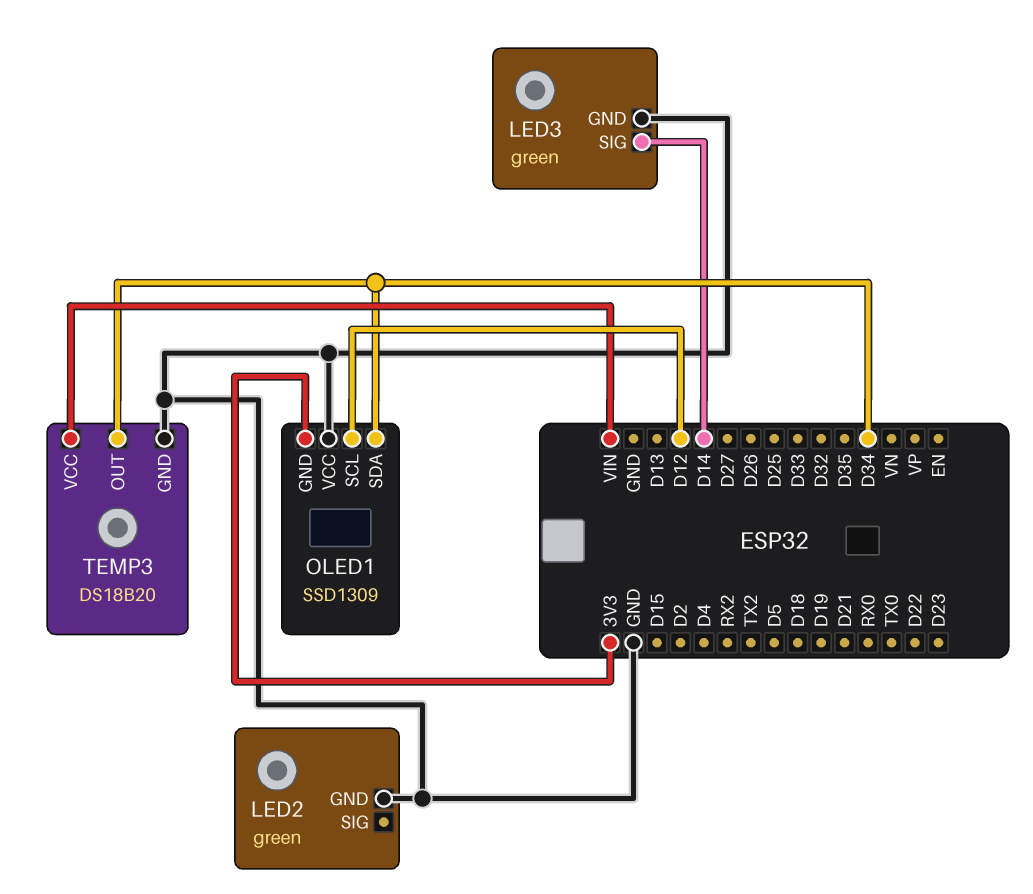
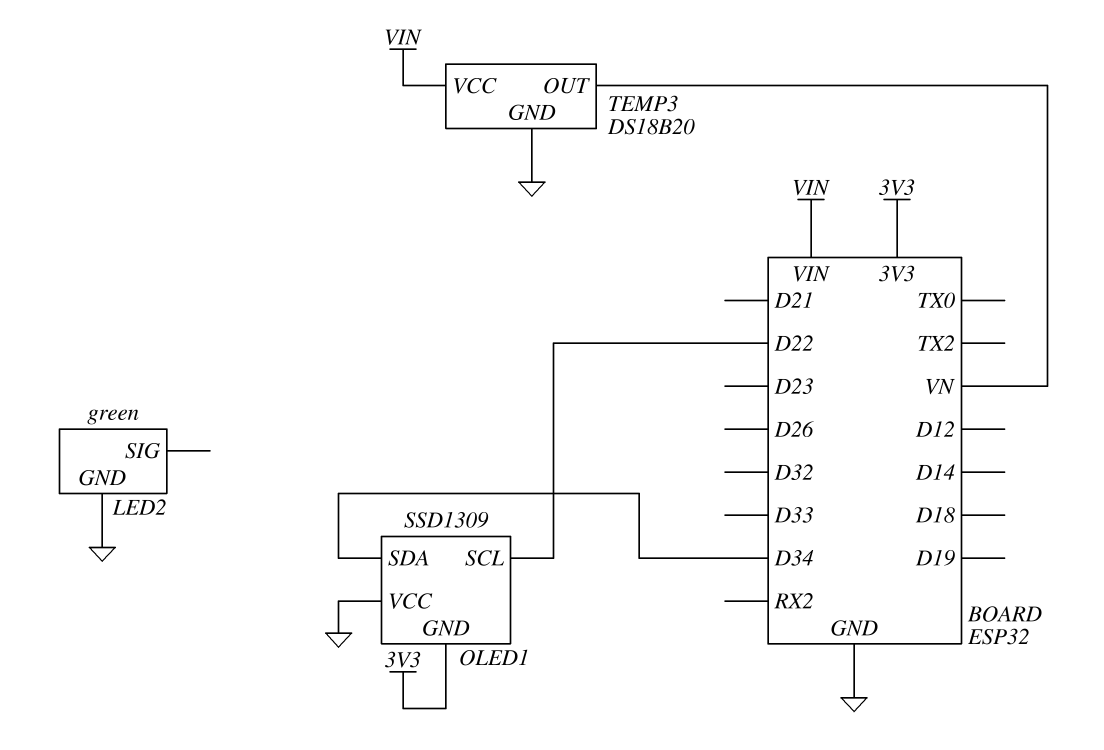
LED3: green -> none
LED3 pin GND: GND -> none
LED3 pin SIG: D14 -> none
OLED1 pin SCL: D12 -> D22
TEMP3 pin OUT: D34 -> VN

